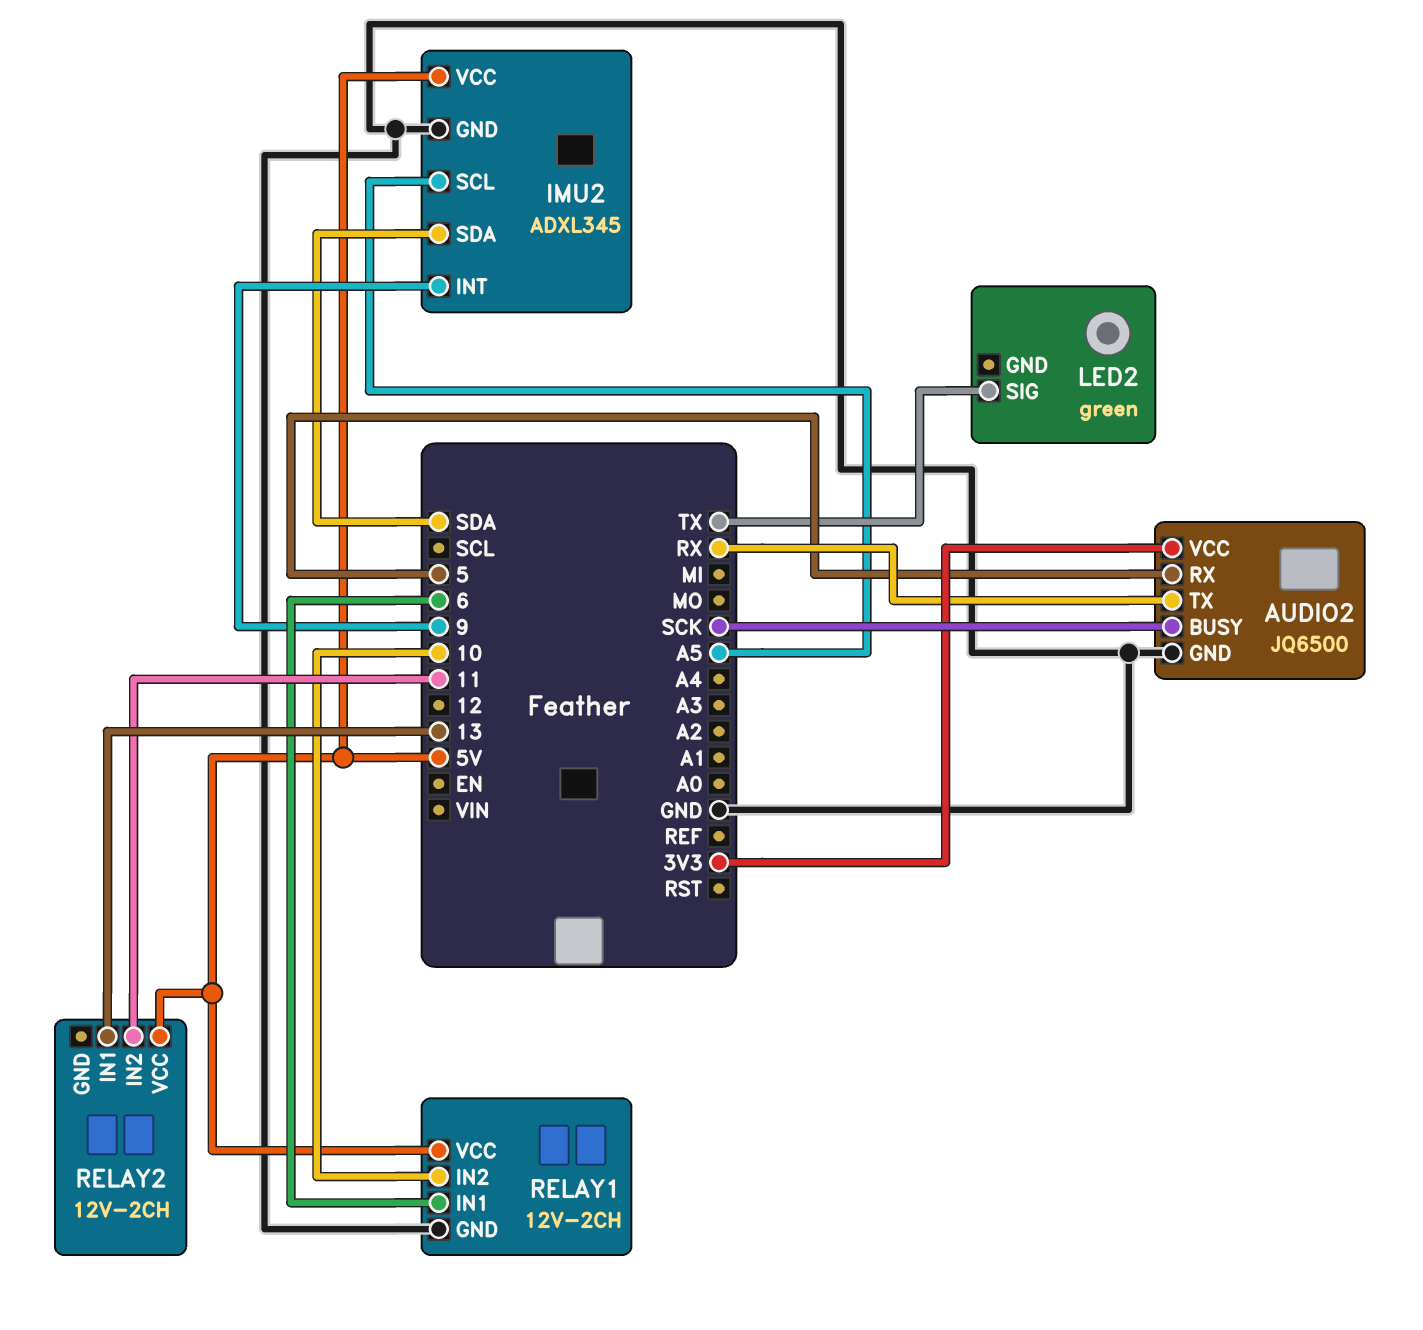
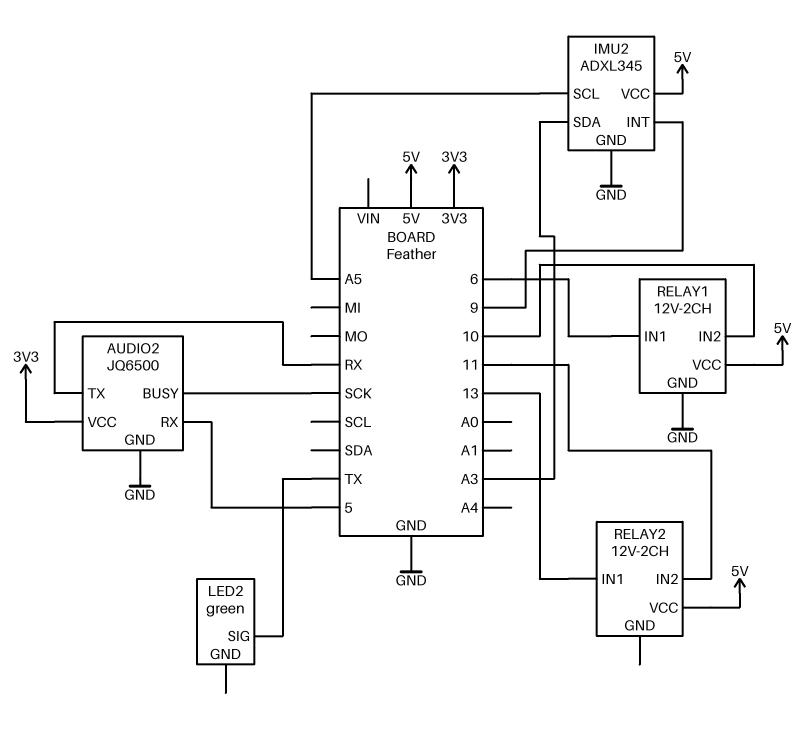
IMU2 pin SDA: SDA -> A3

